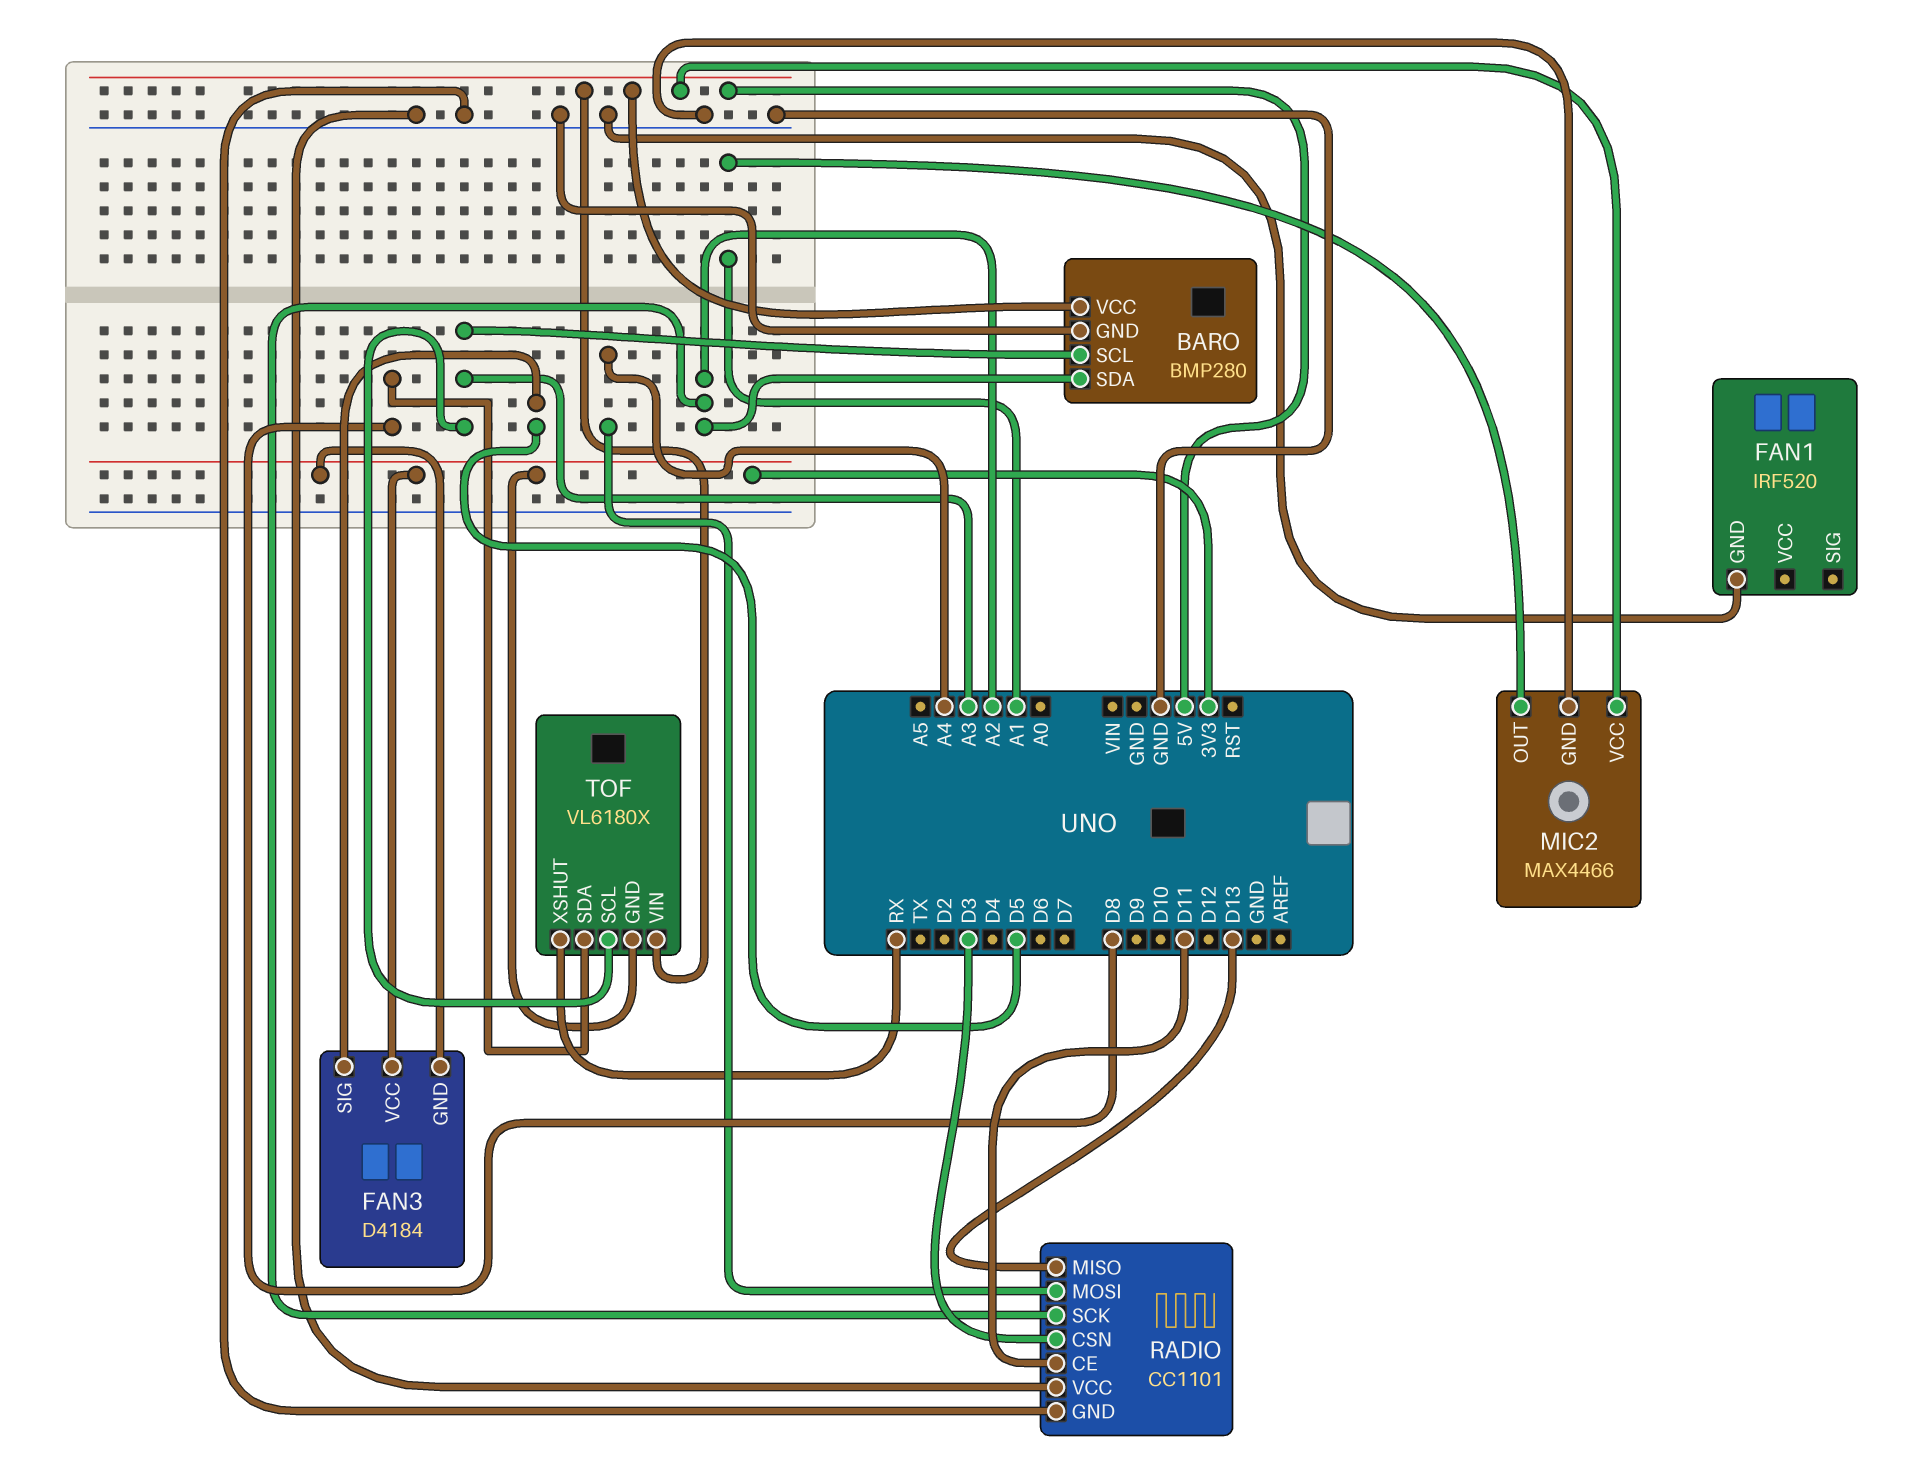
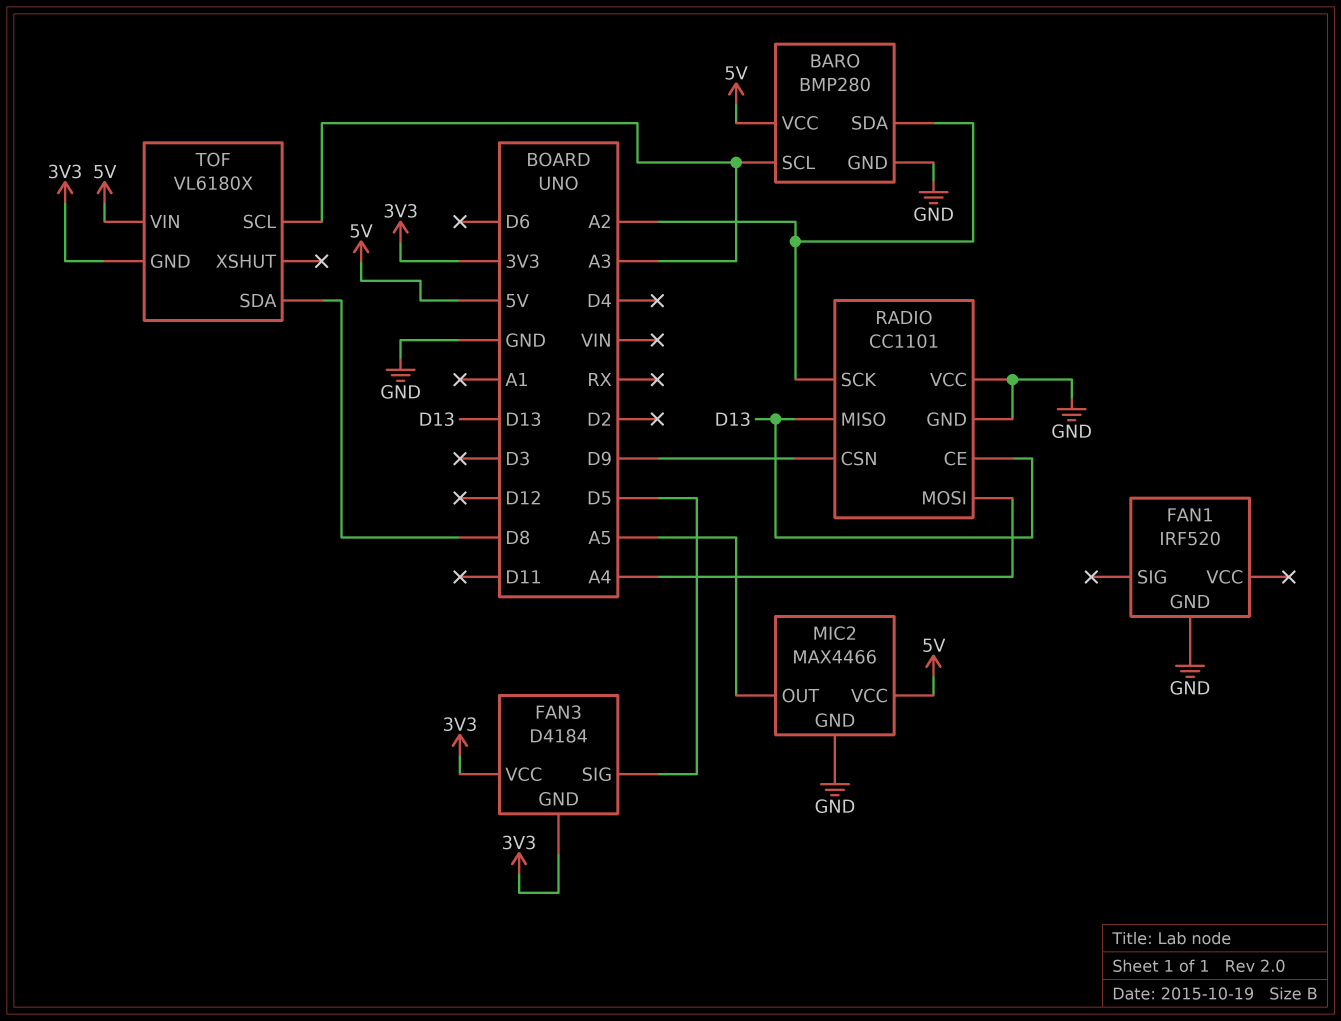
MIC2 pin OUT: A1 -> A5
RADIO pin CE: D11 -> D13
RADIO pin CSN: D3 -> D9
TOF pin XSHUT: RX -> none

